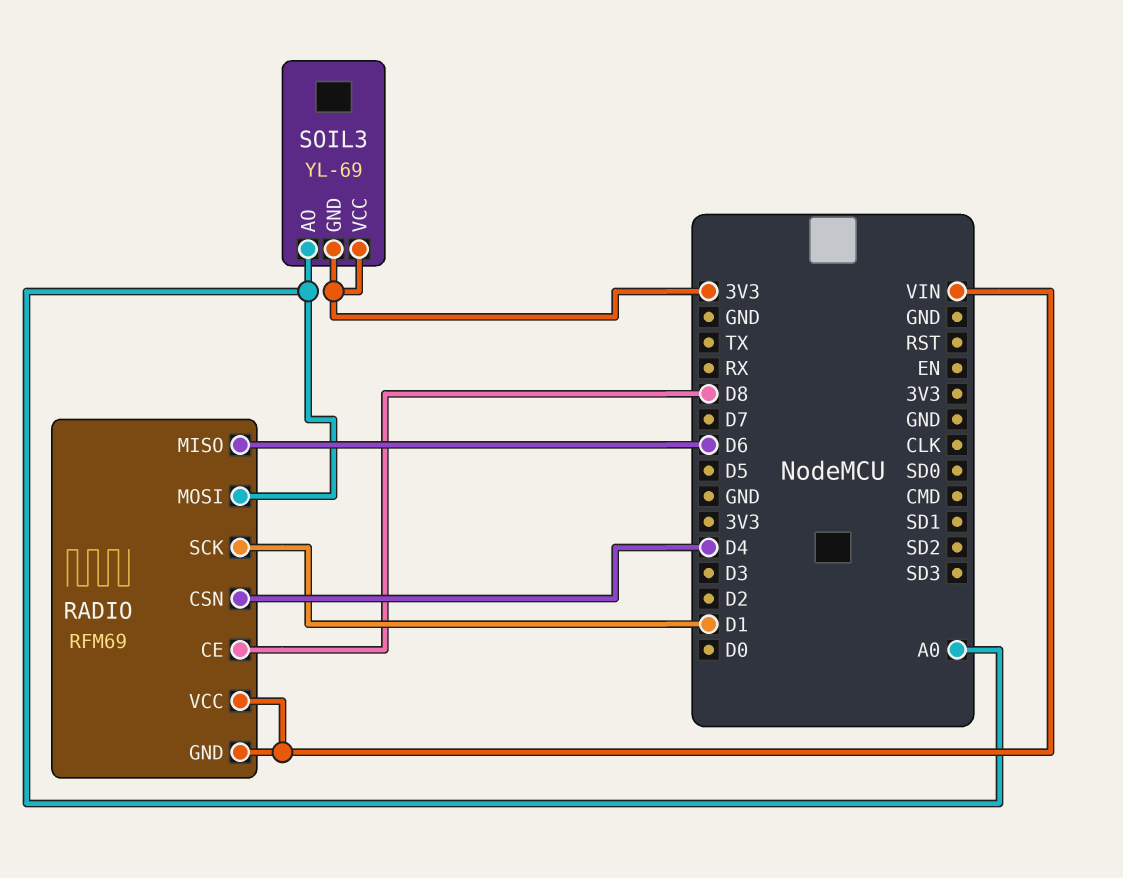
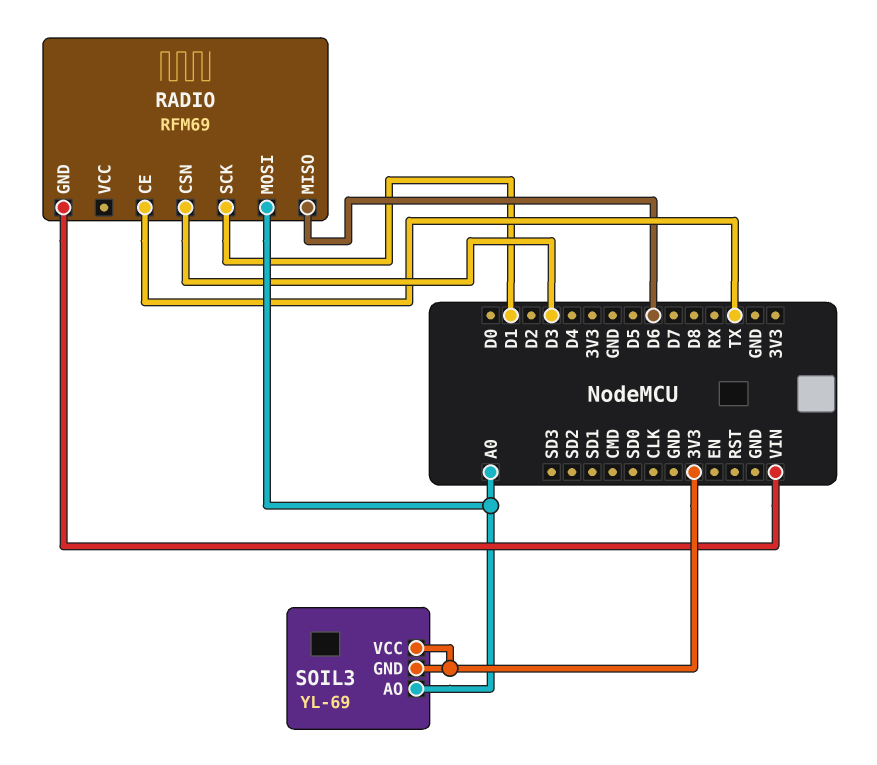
RADIO pin CE: D8 -> TX
RADIO pin CSN: D4 -> D3
RADIO pin VCC: VIN -> none

